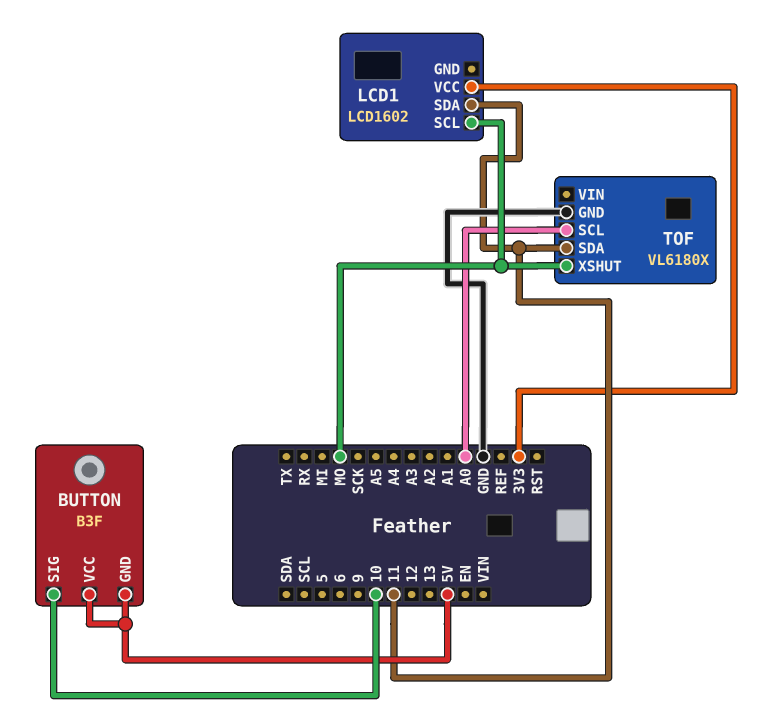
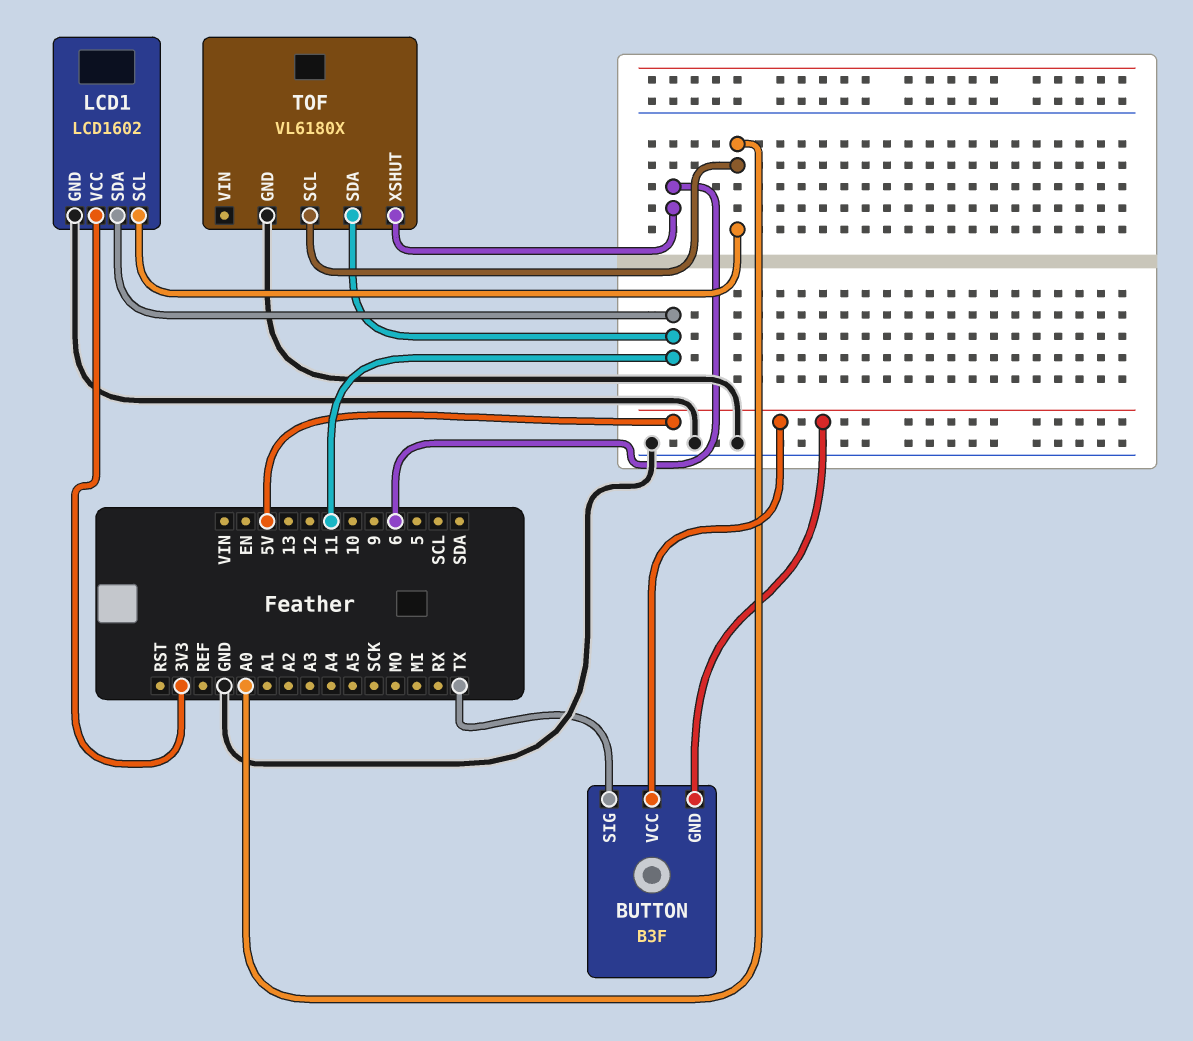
BUTTON pin SIG: 10 -> TX
LCD1 pin GND: none -> GND
LCD1 pin SCL: MO -> A0
TOF pin XSHUT: MO -> 6

